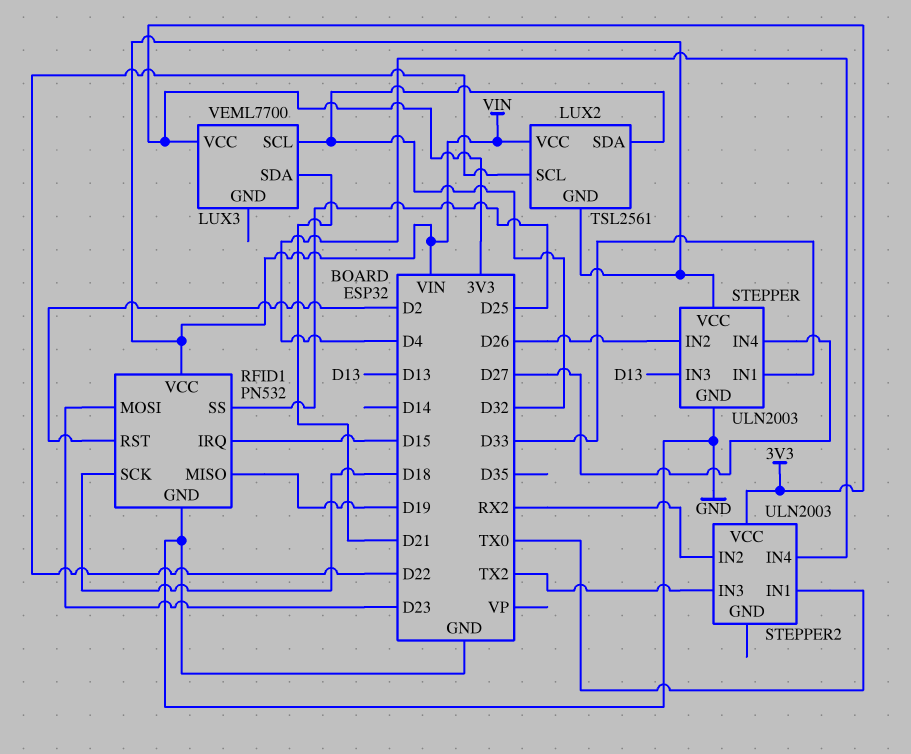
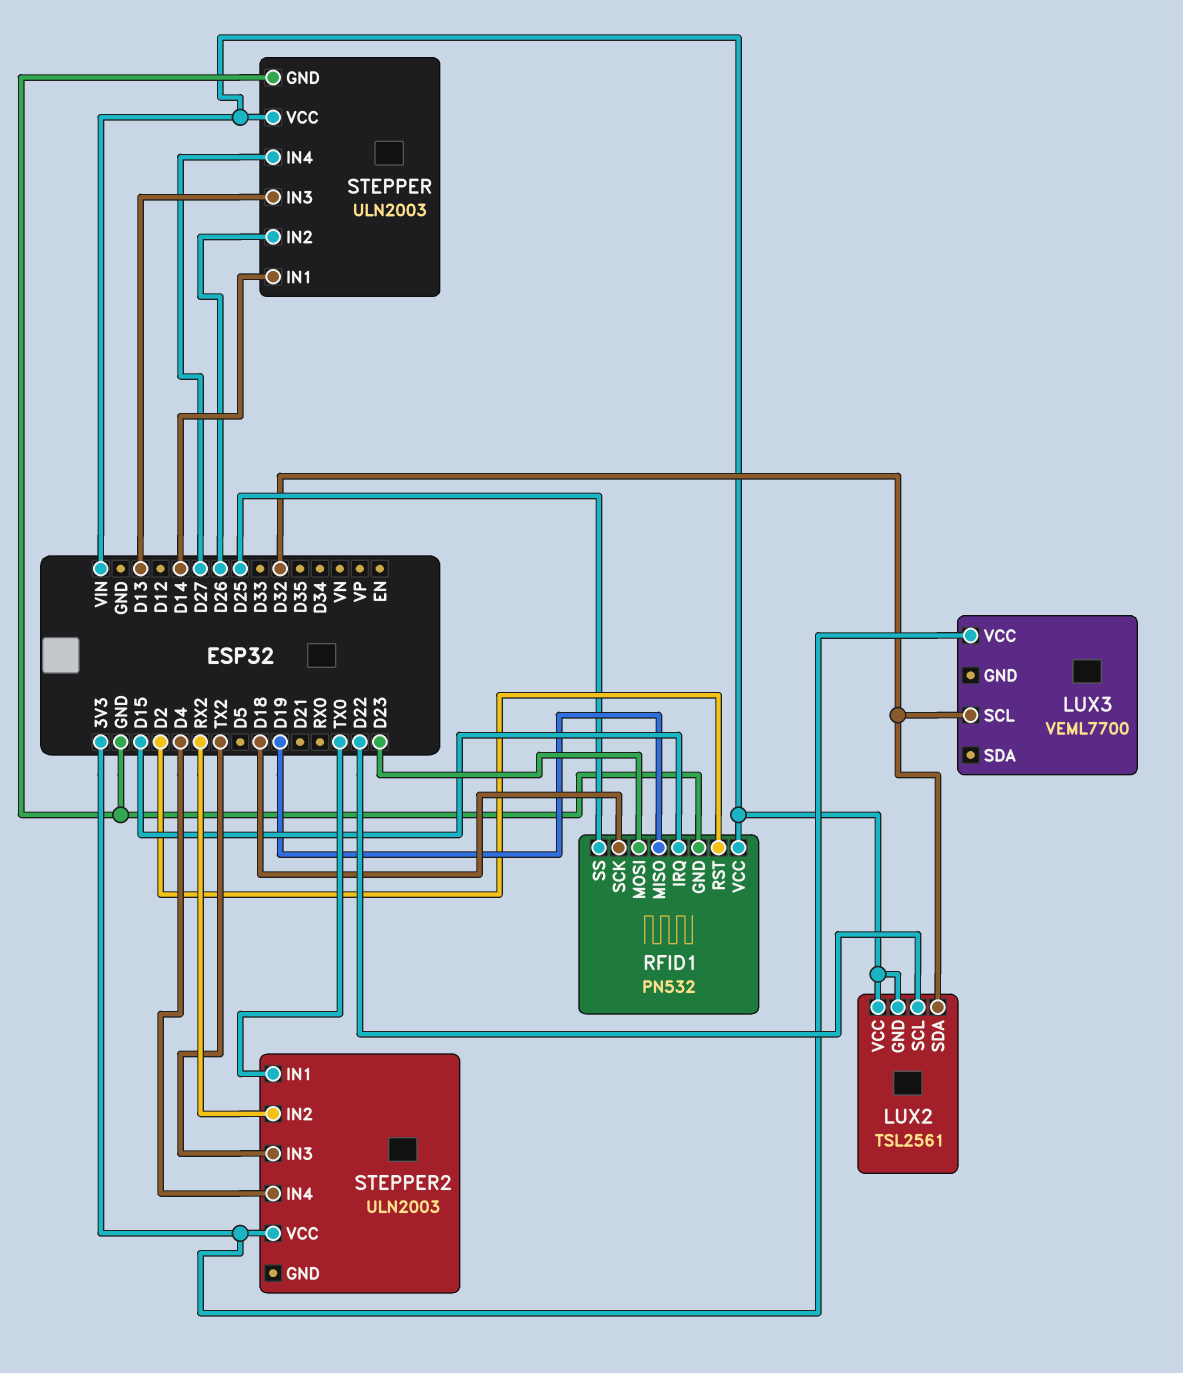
LUX3 pin SDA: D21 -> none
STEPPER pin IN1: D33 -> D14

